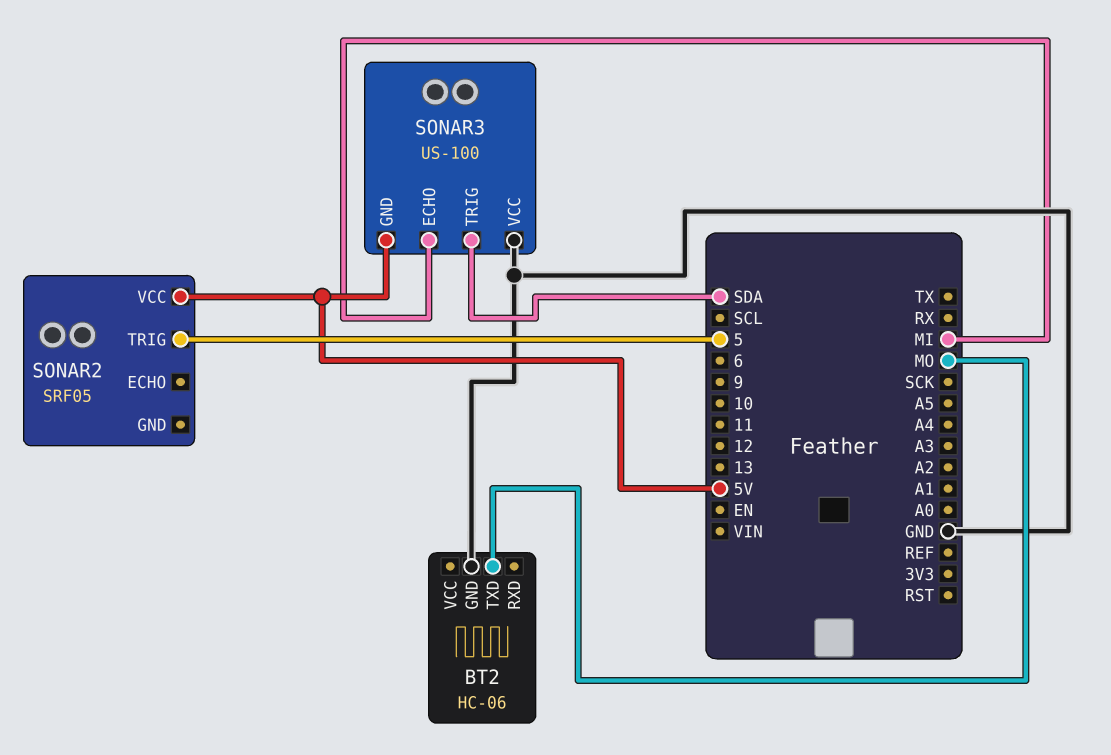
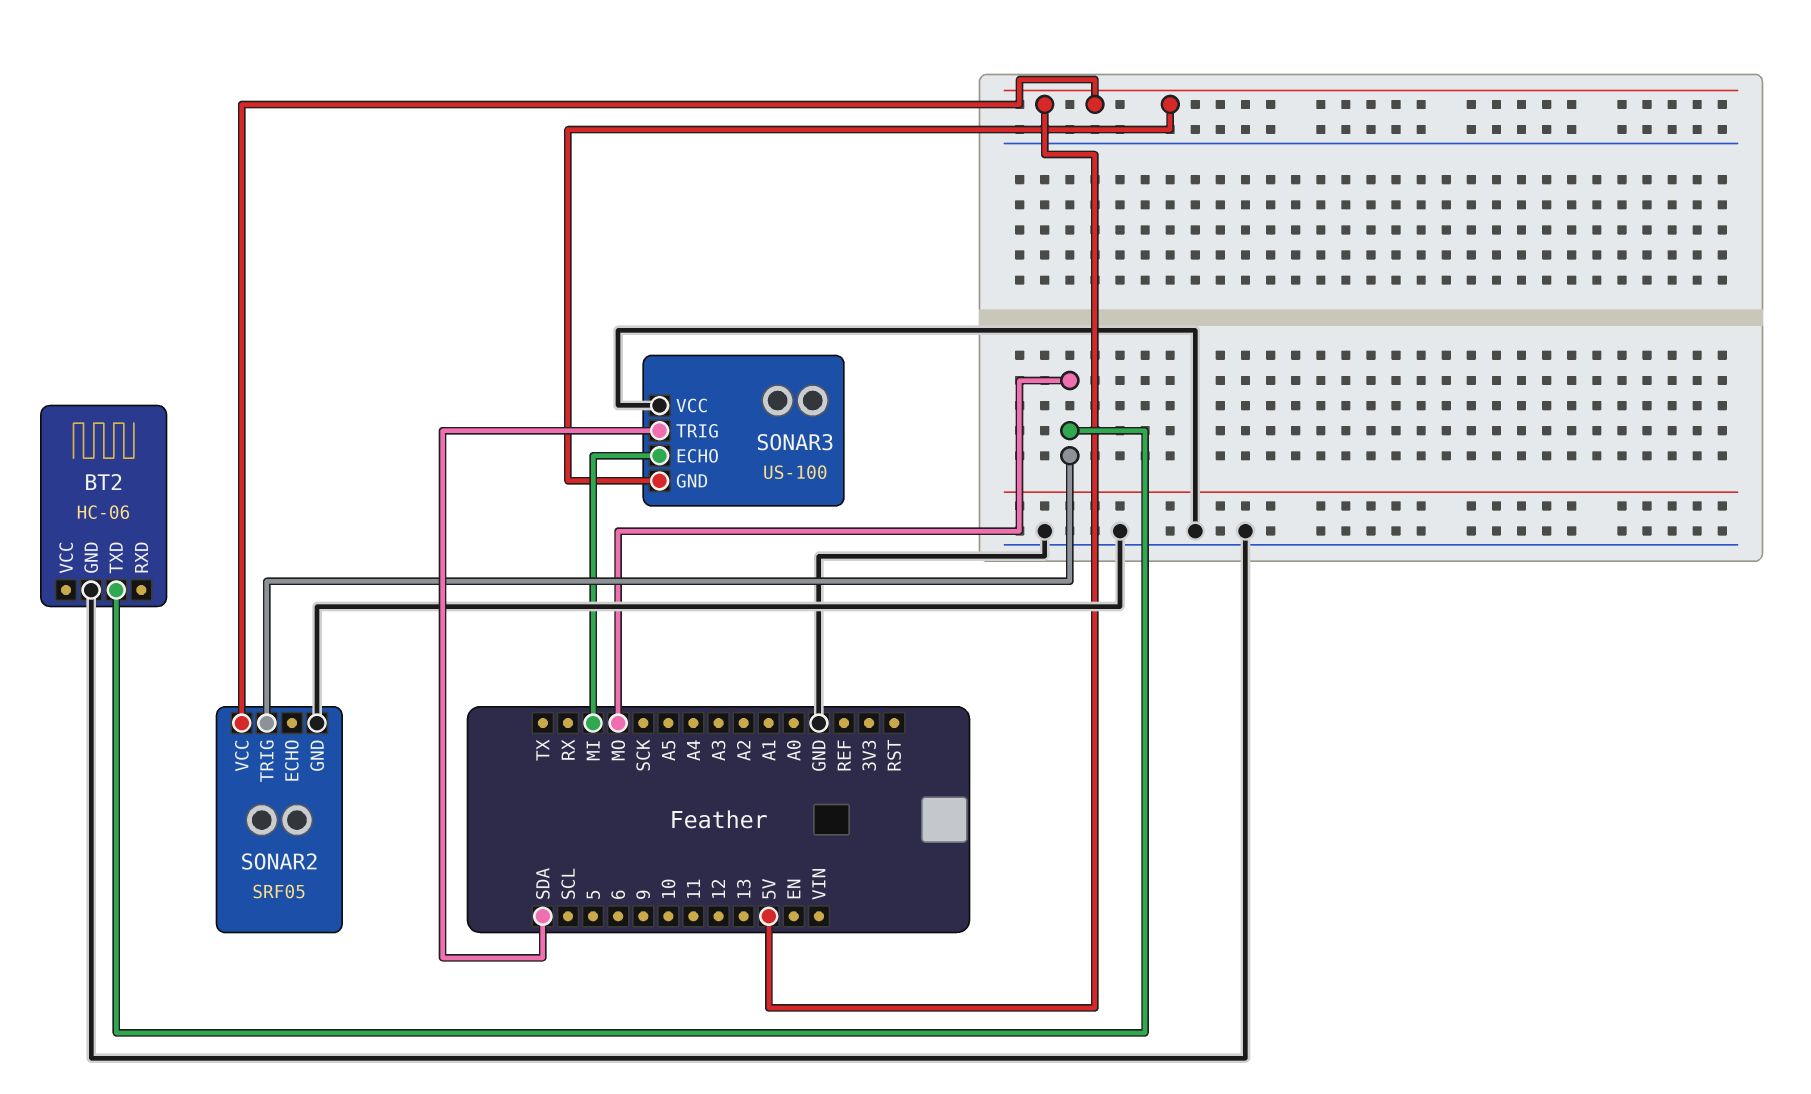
SONAR2 pin GND: none -> GND
SONAR2 pin TRIG: 5 -> MO

